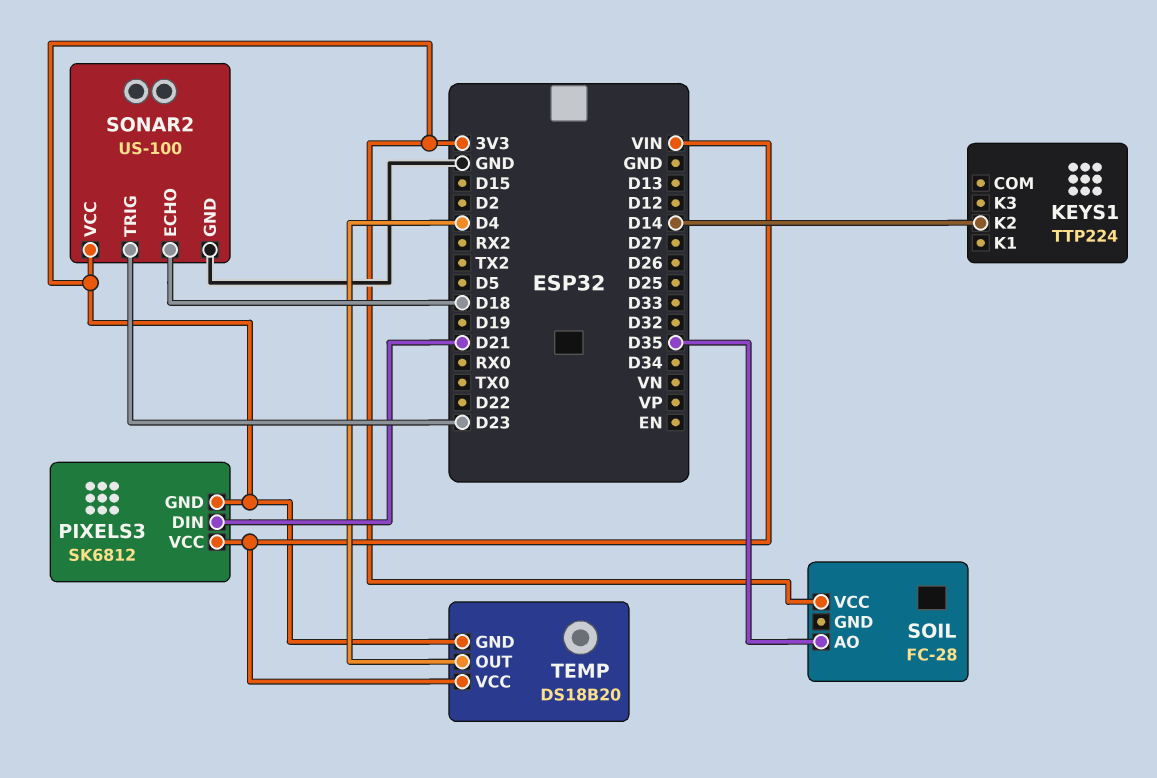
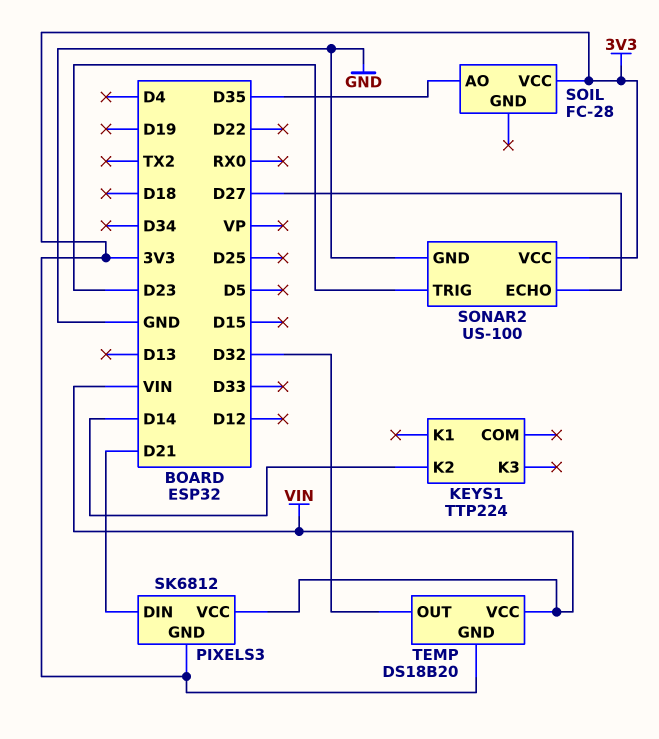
SONAR2 pin ECHO: D18 -> D27
TEMP pin OUT: D4 -> D32

